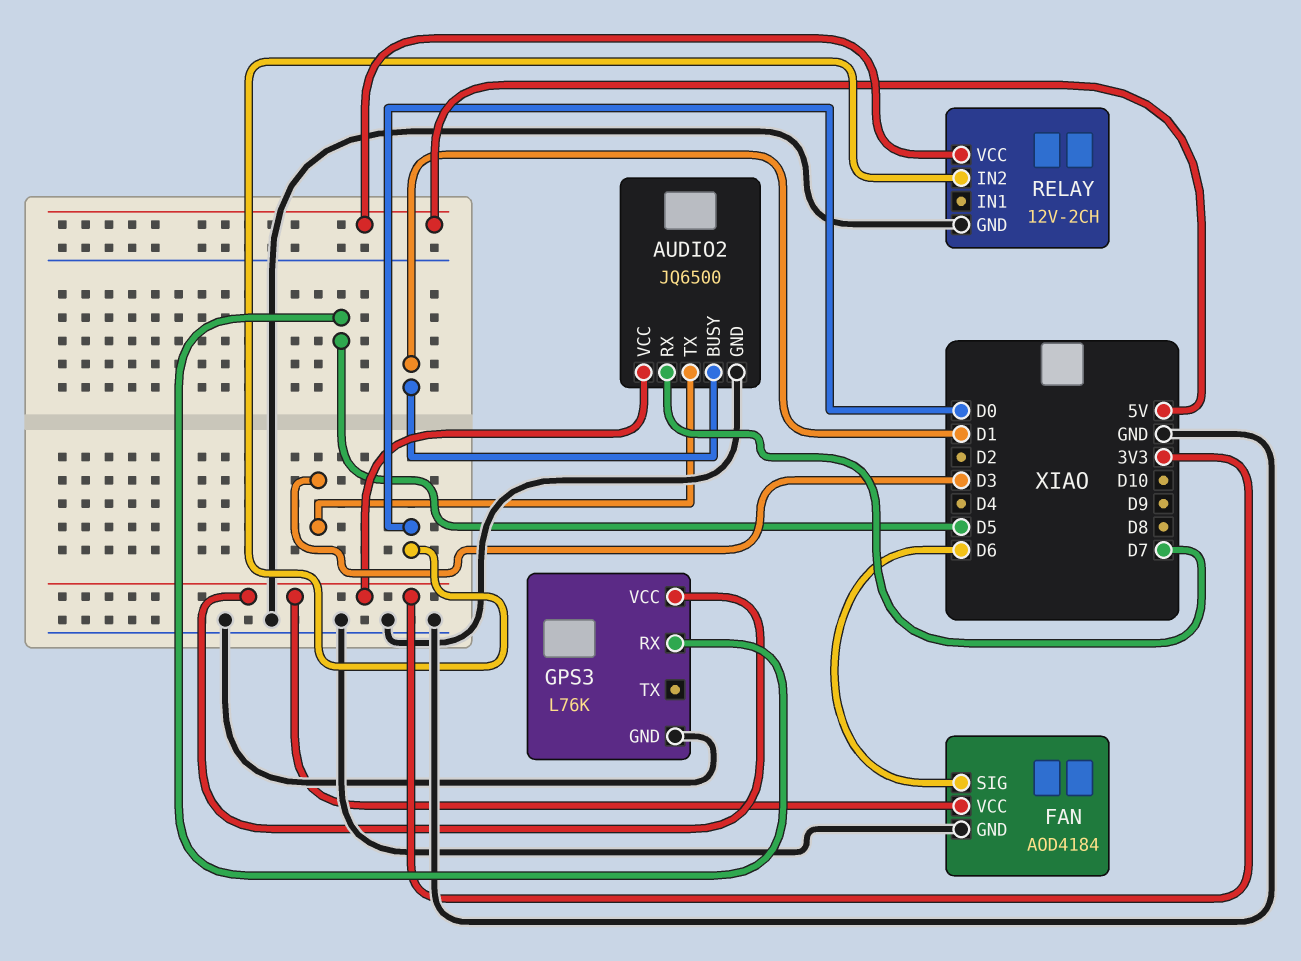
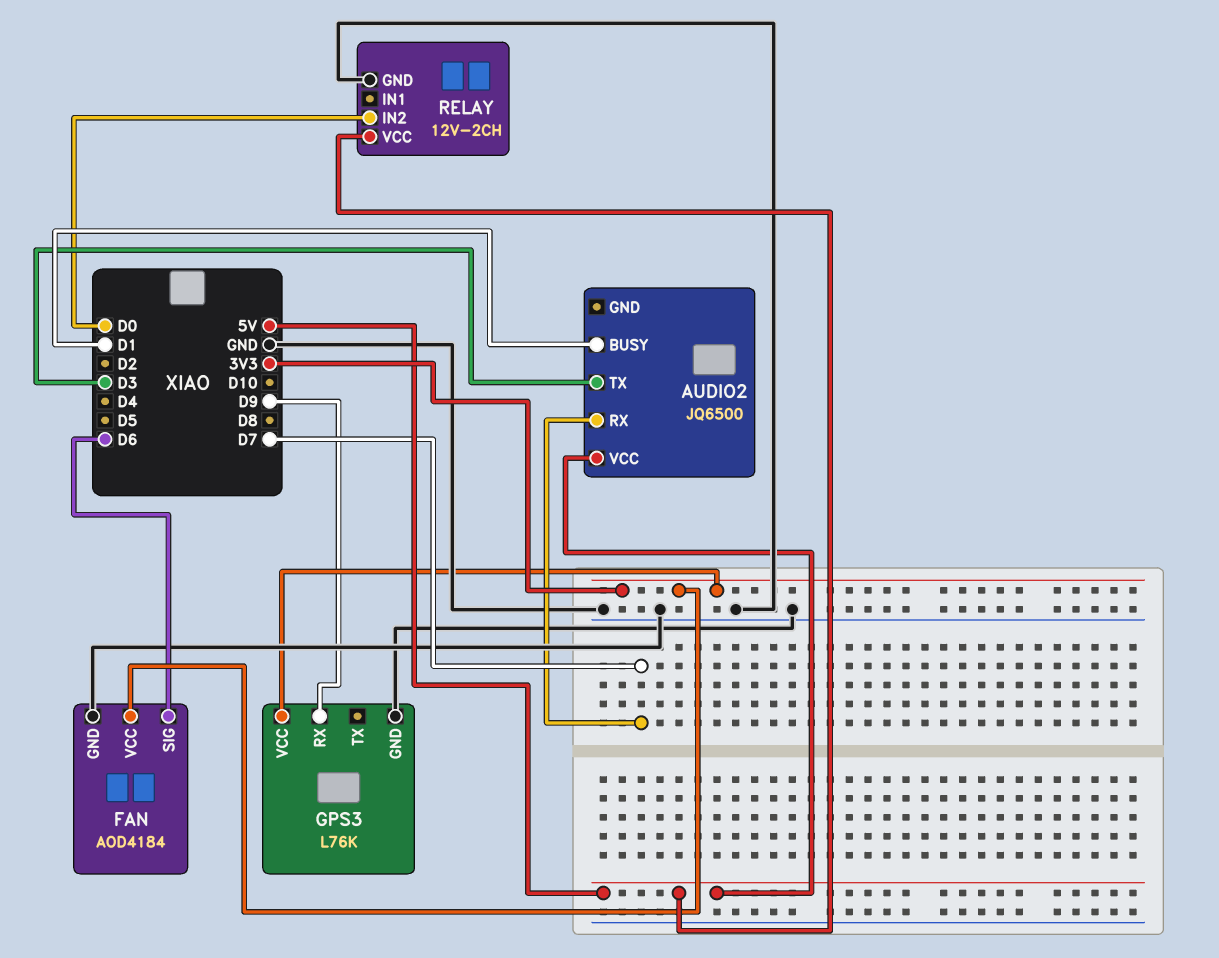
AUDIO2 pin GND: GND -> none
AUDIO2 pin VCC: 3V3 -> 5V
GPS3 pin RX: D5 -> D9

